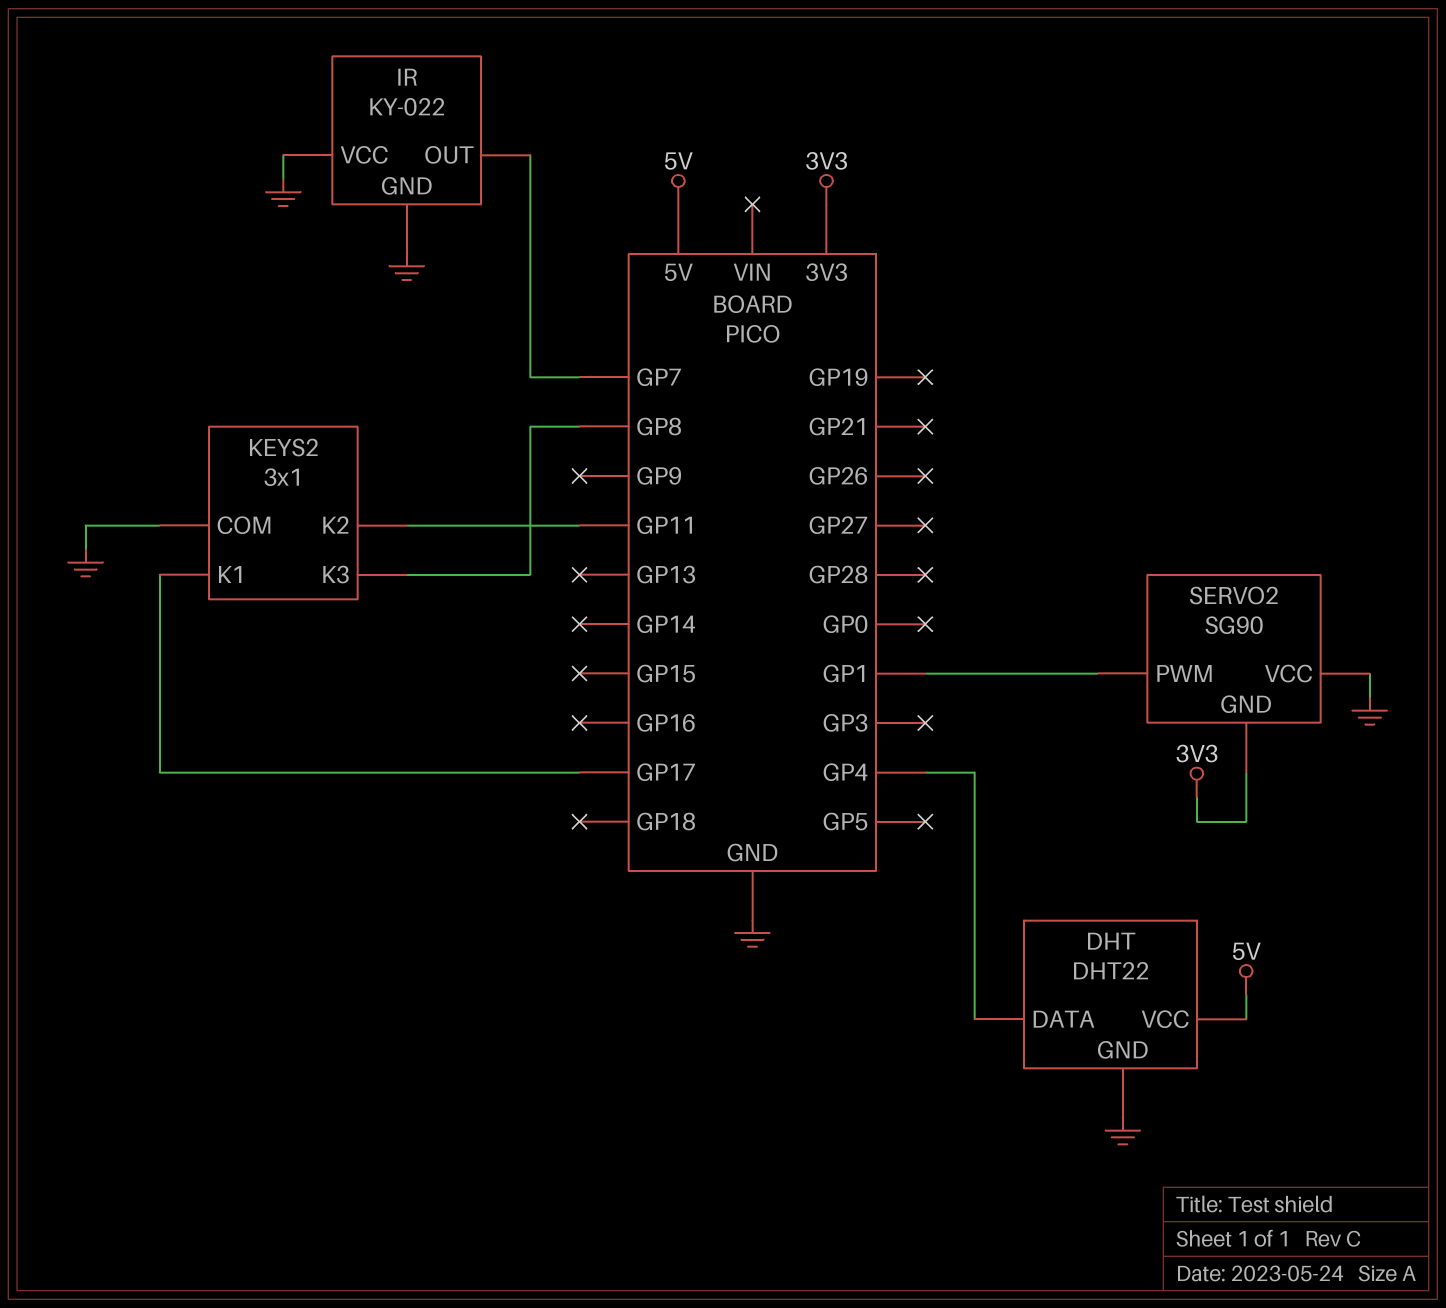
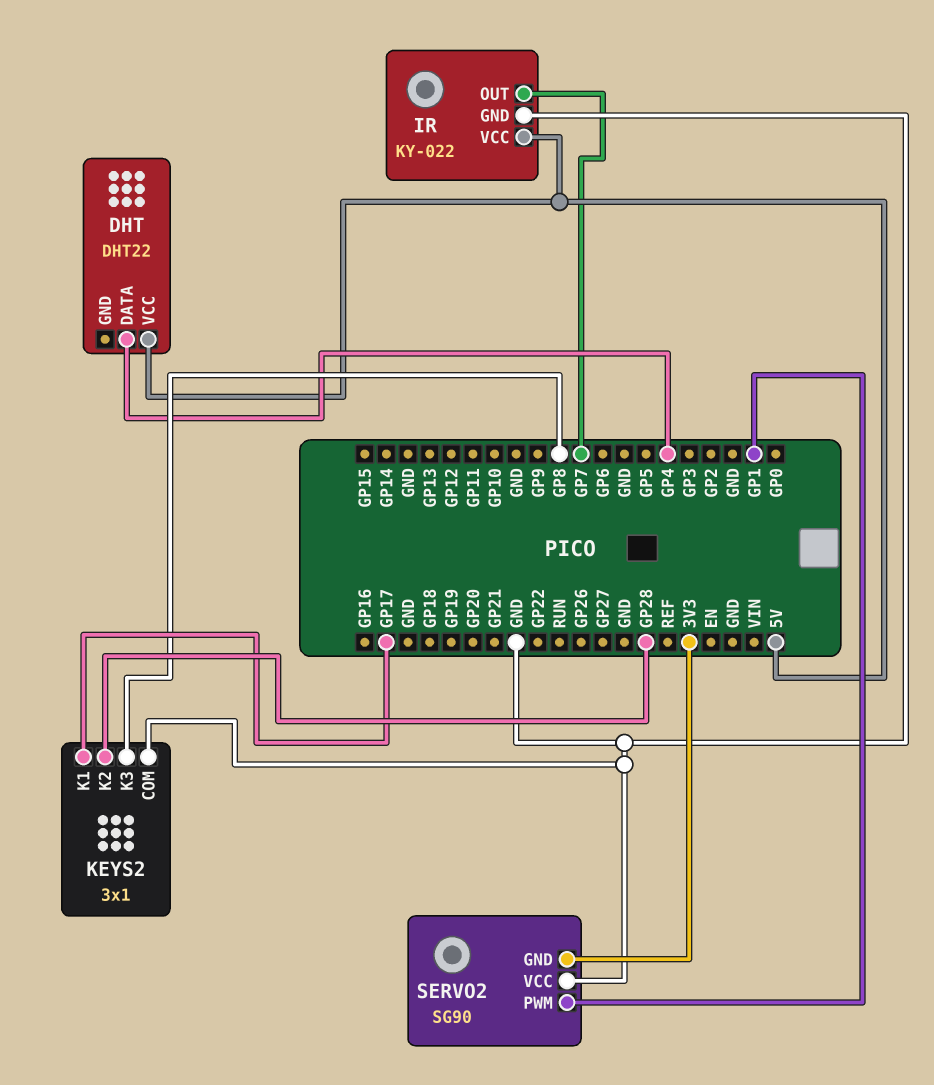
DHT pin GND: GND -> none
IR pin VCC: GND -> 5V
KEYS2 pin K2: GP11 -> GP28

